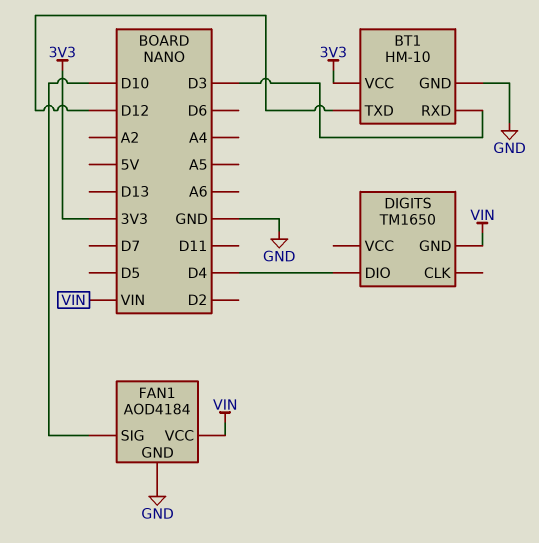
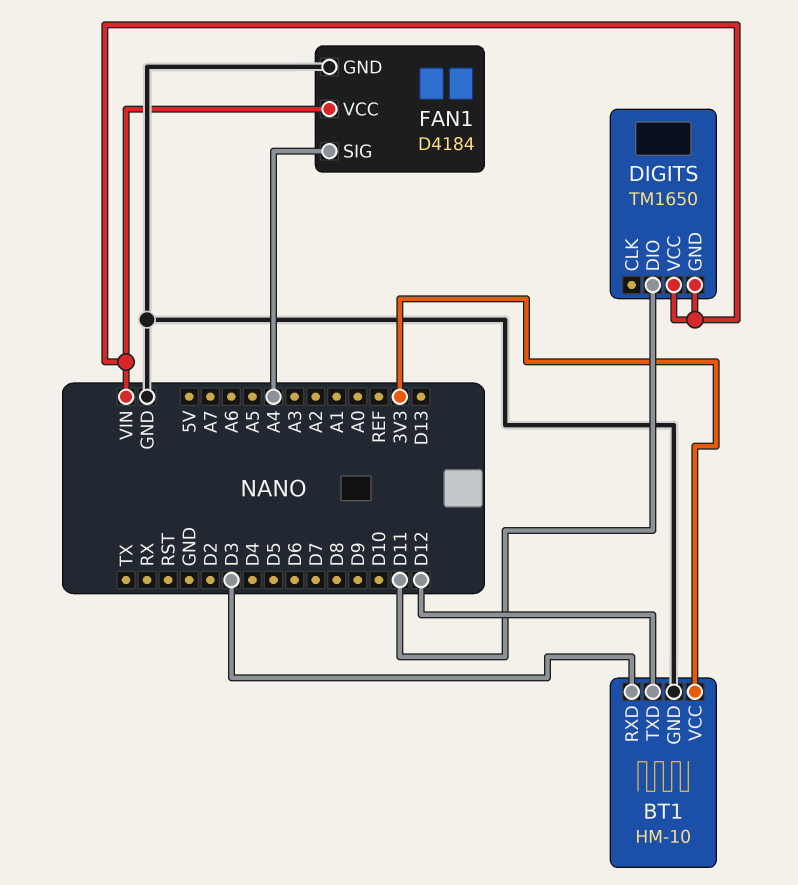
DIGITS pin DIO: D4 -> D11
DIGITS pin VCC: none -> VIN
FAN1: AOD4184 -> D4184
FAN1 pin SIG: D10 -> A4

